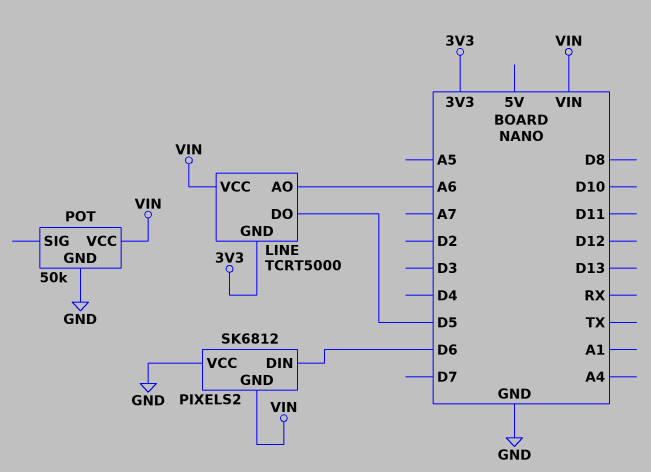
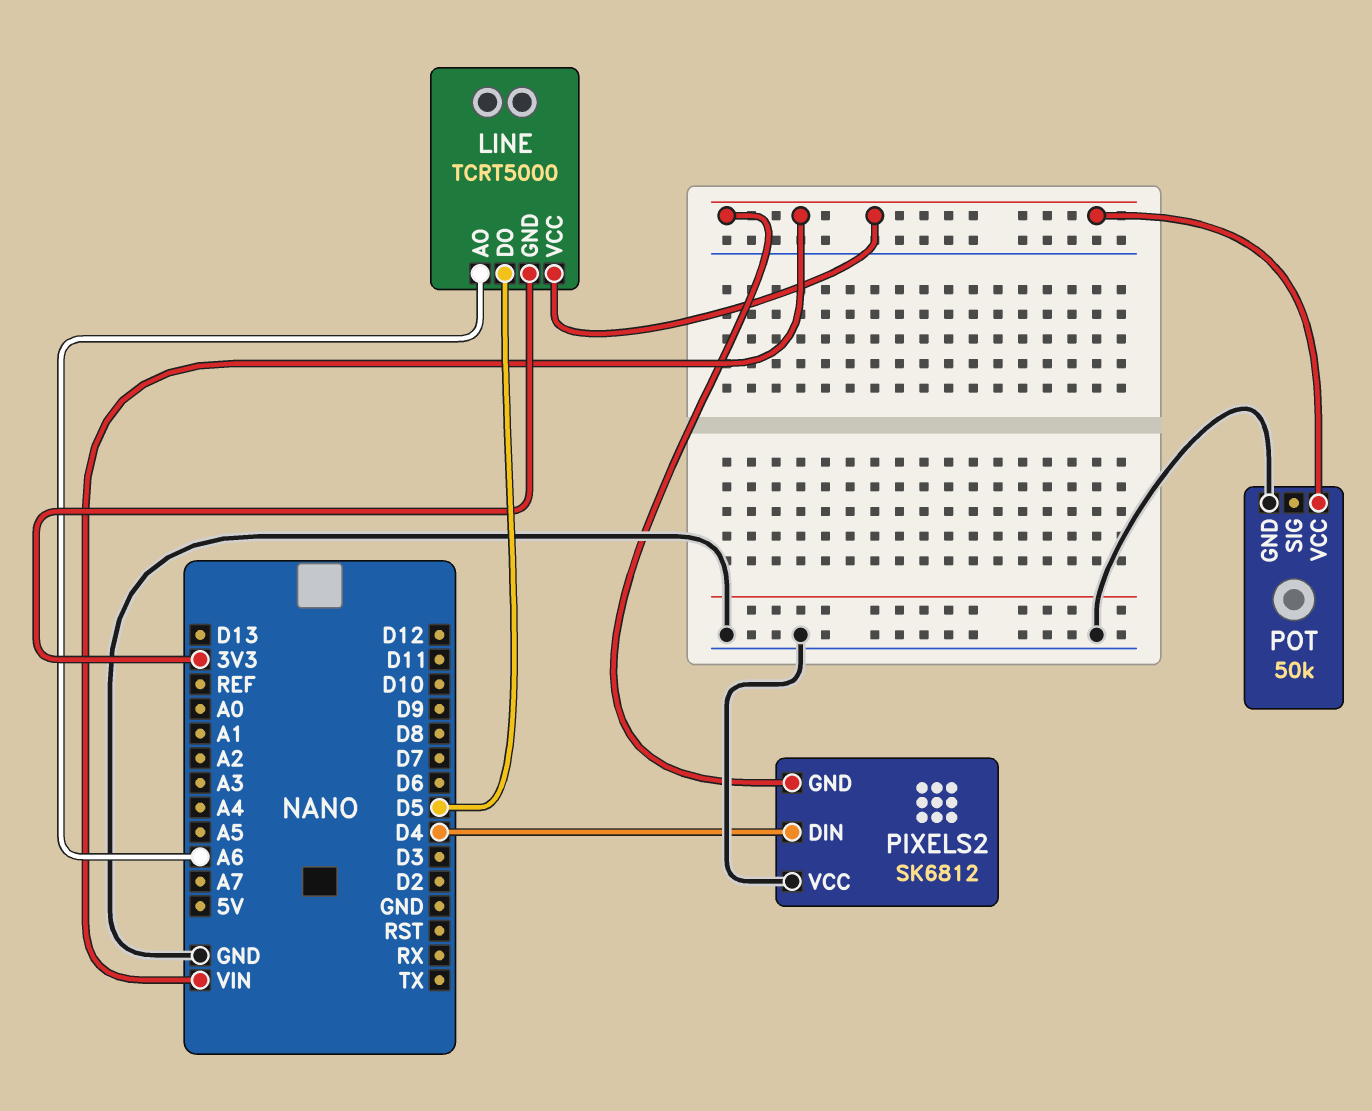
PIXELS2 pin DIN: D6 -> D4

